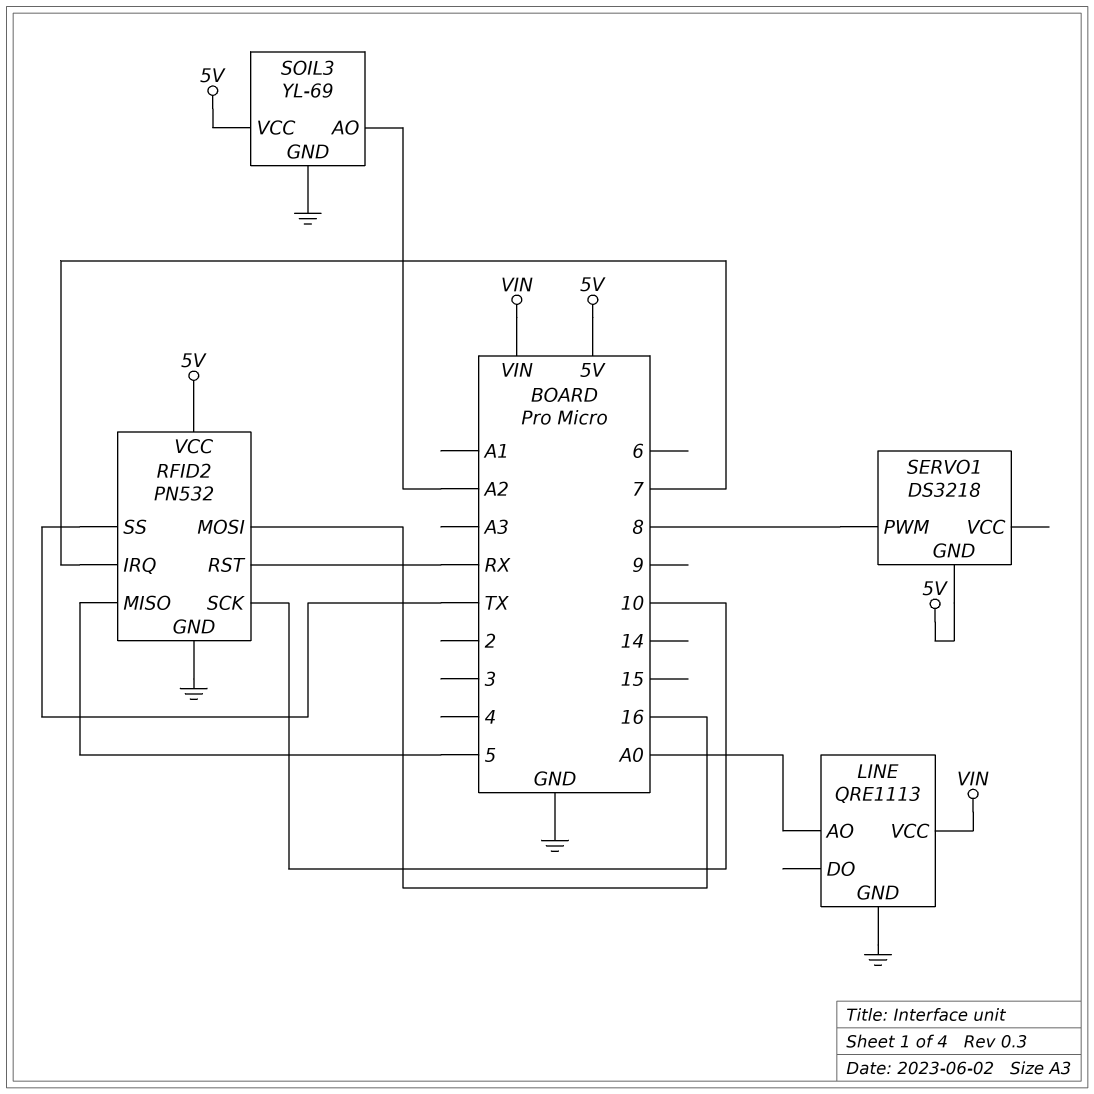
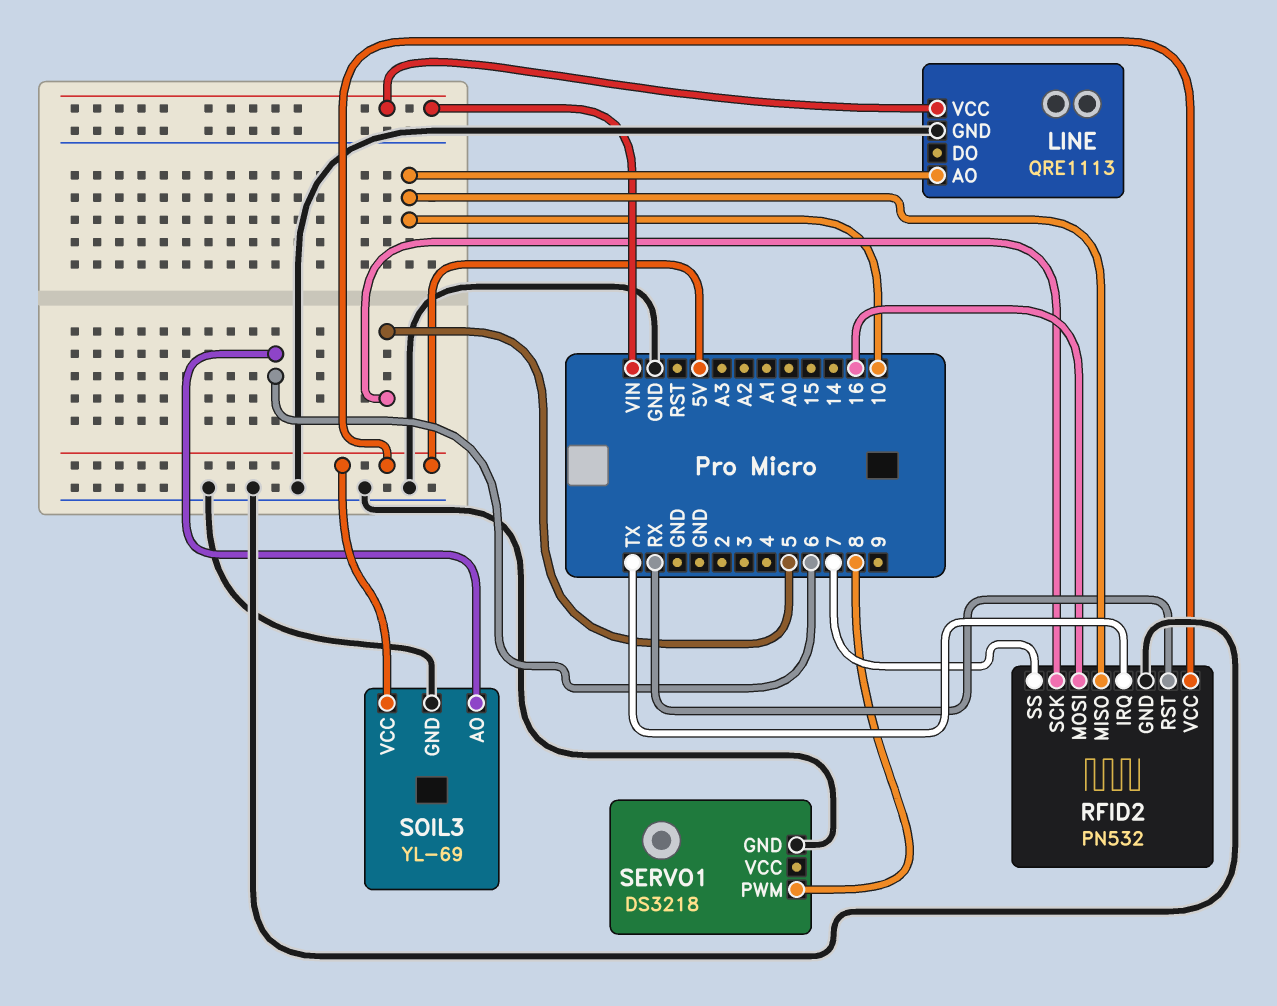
LINE pin AO: A0 -> 10
RFID2 pin IRQ: 7 -> TX
RFID2 pin MISO: 5 -> 10
RFID2 pin SCK: 10 -> 5
RFID2 pin SS: TX -> 7
SERVO1 pin GND: 5V -> GND
SOIL3 pin AO: A2 -> 6

